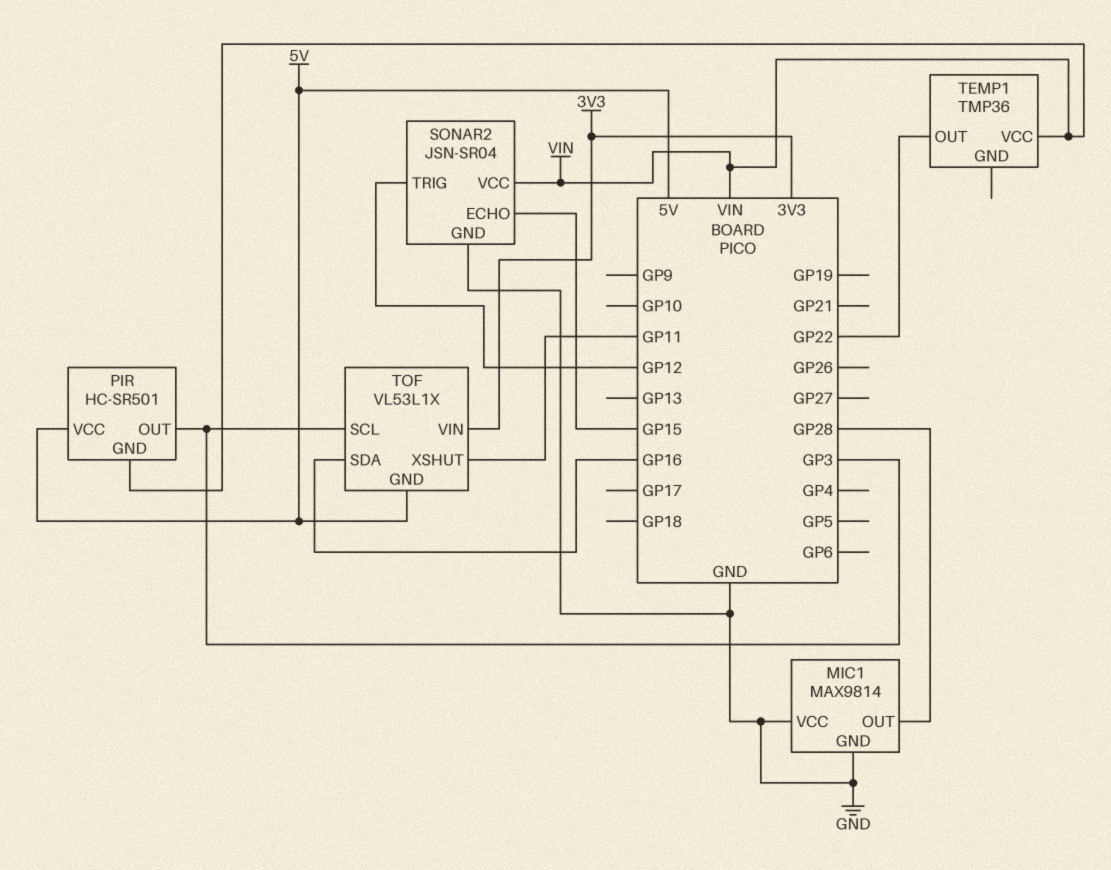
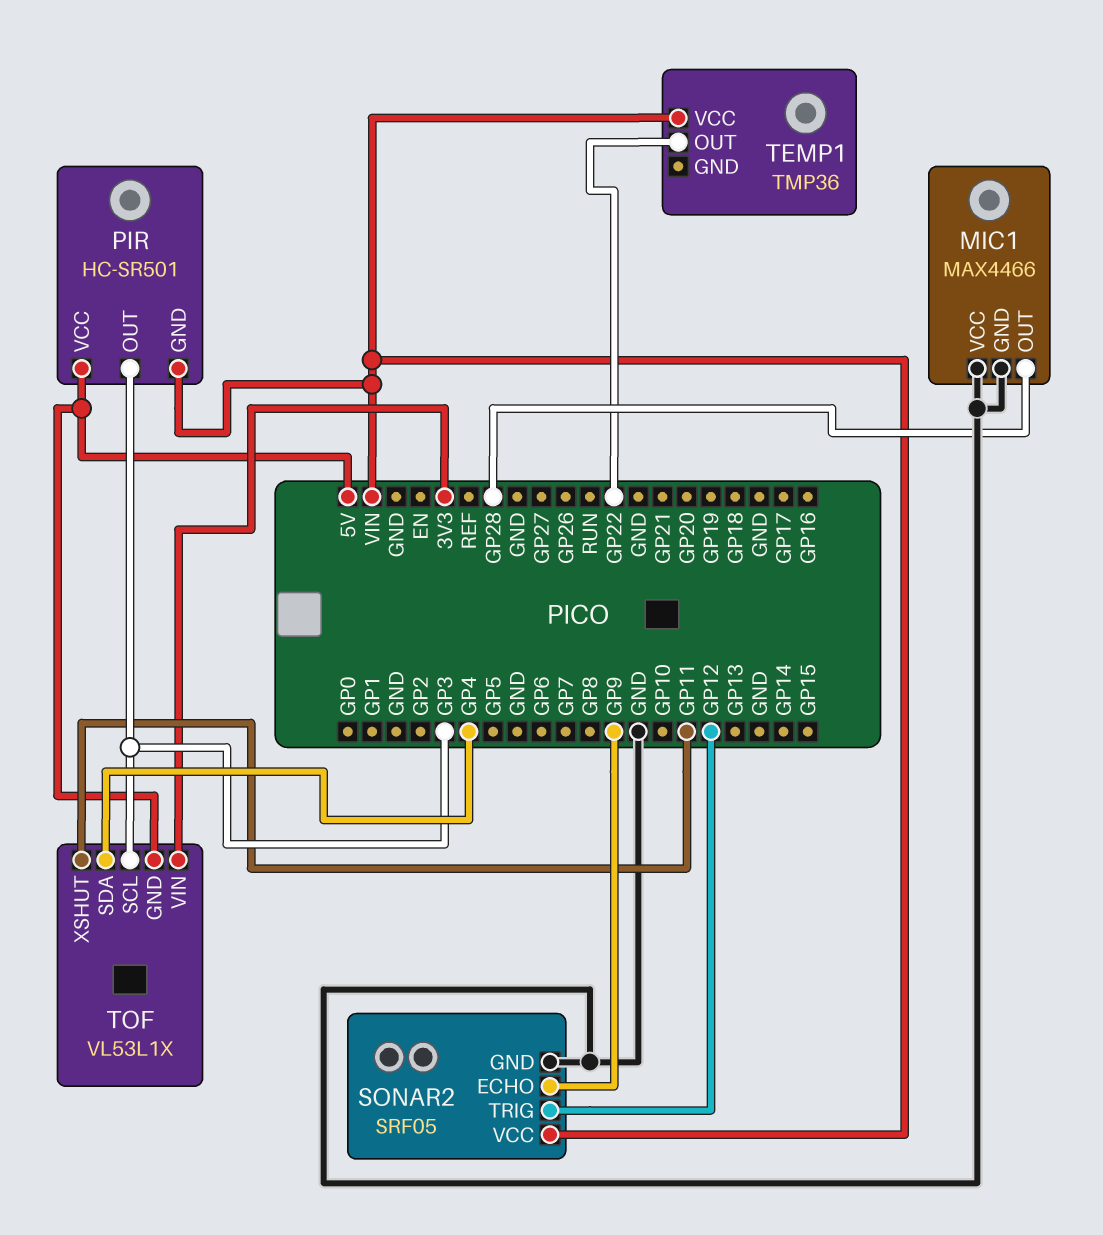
MIC1: MAX9814 -> MAX4466
SONAR2: JSN-SR04 -> SRF05
SONAR2 pin ECHO: GP15 -> GP9
TOF pin SDA: GP16 -> GP4

